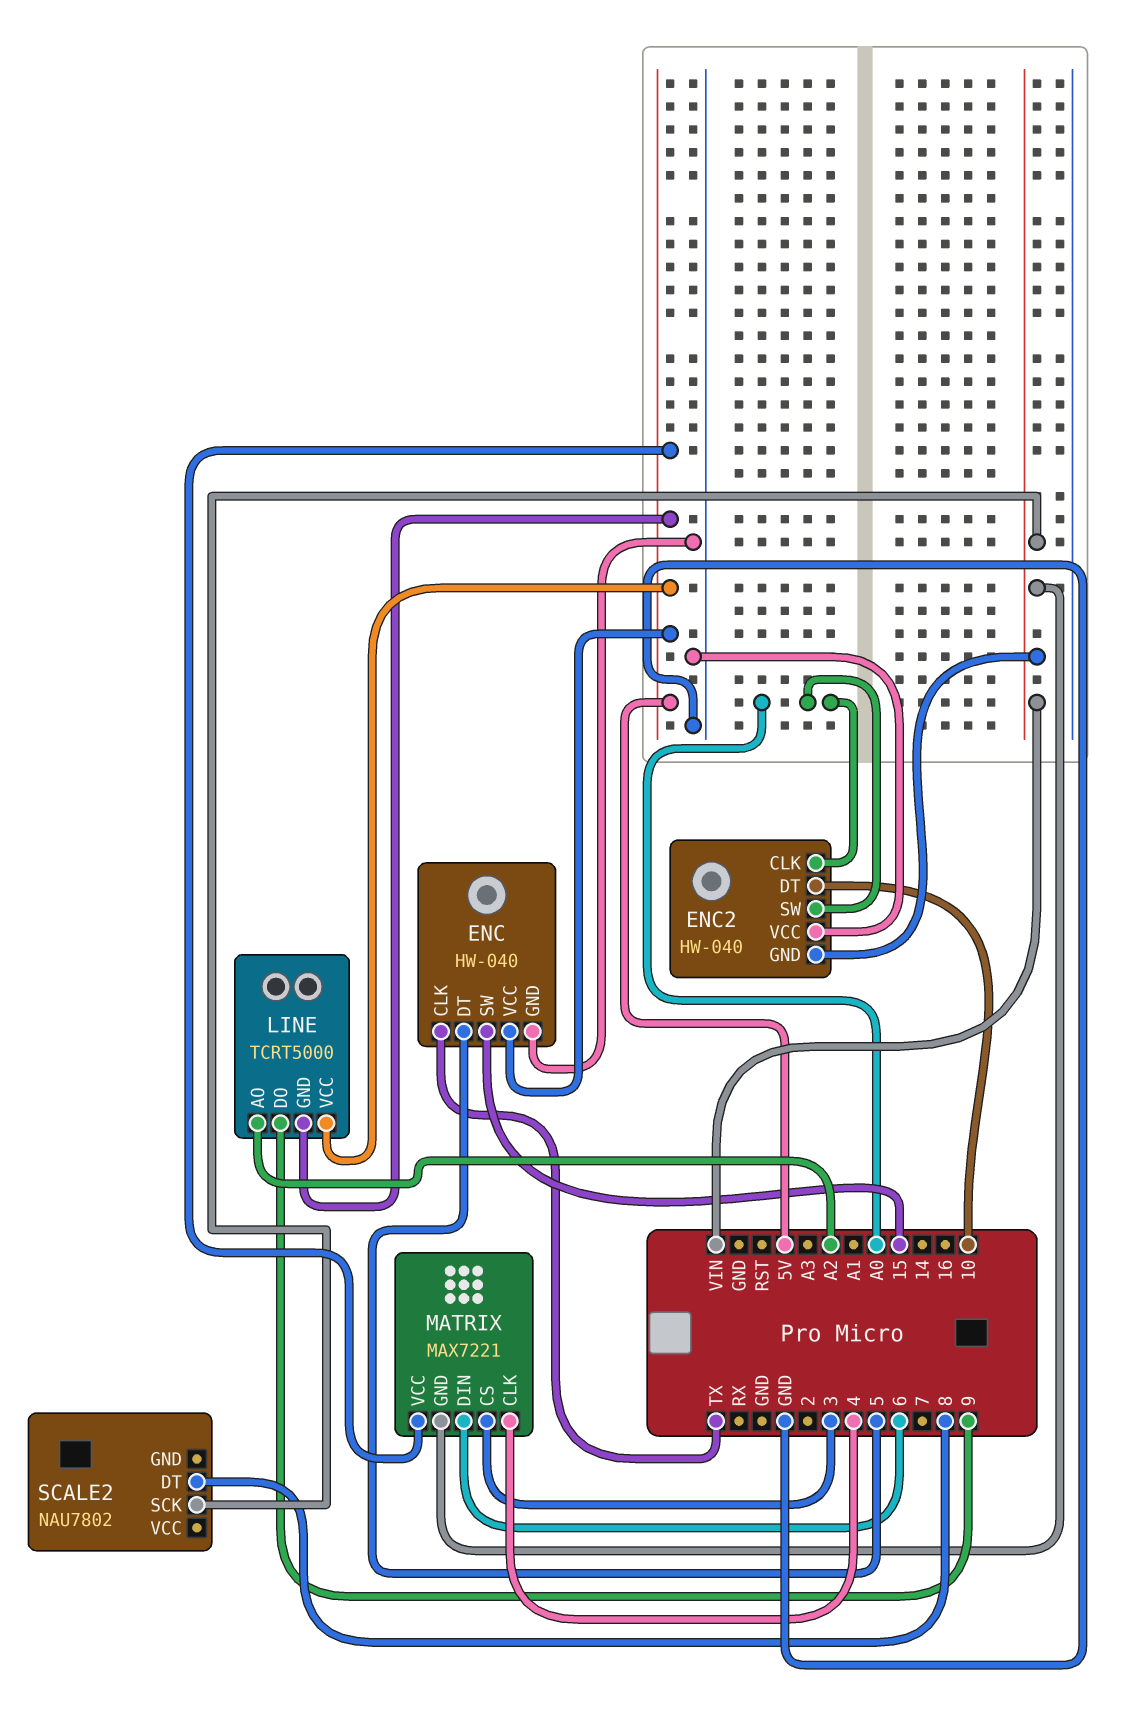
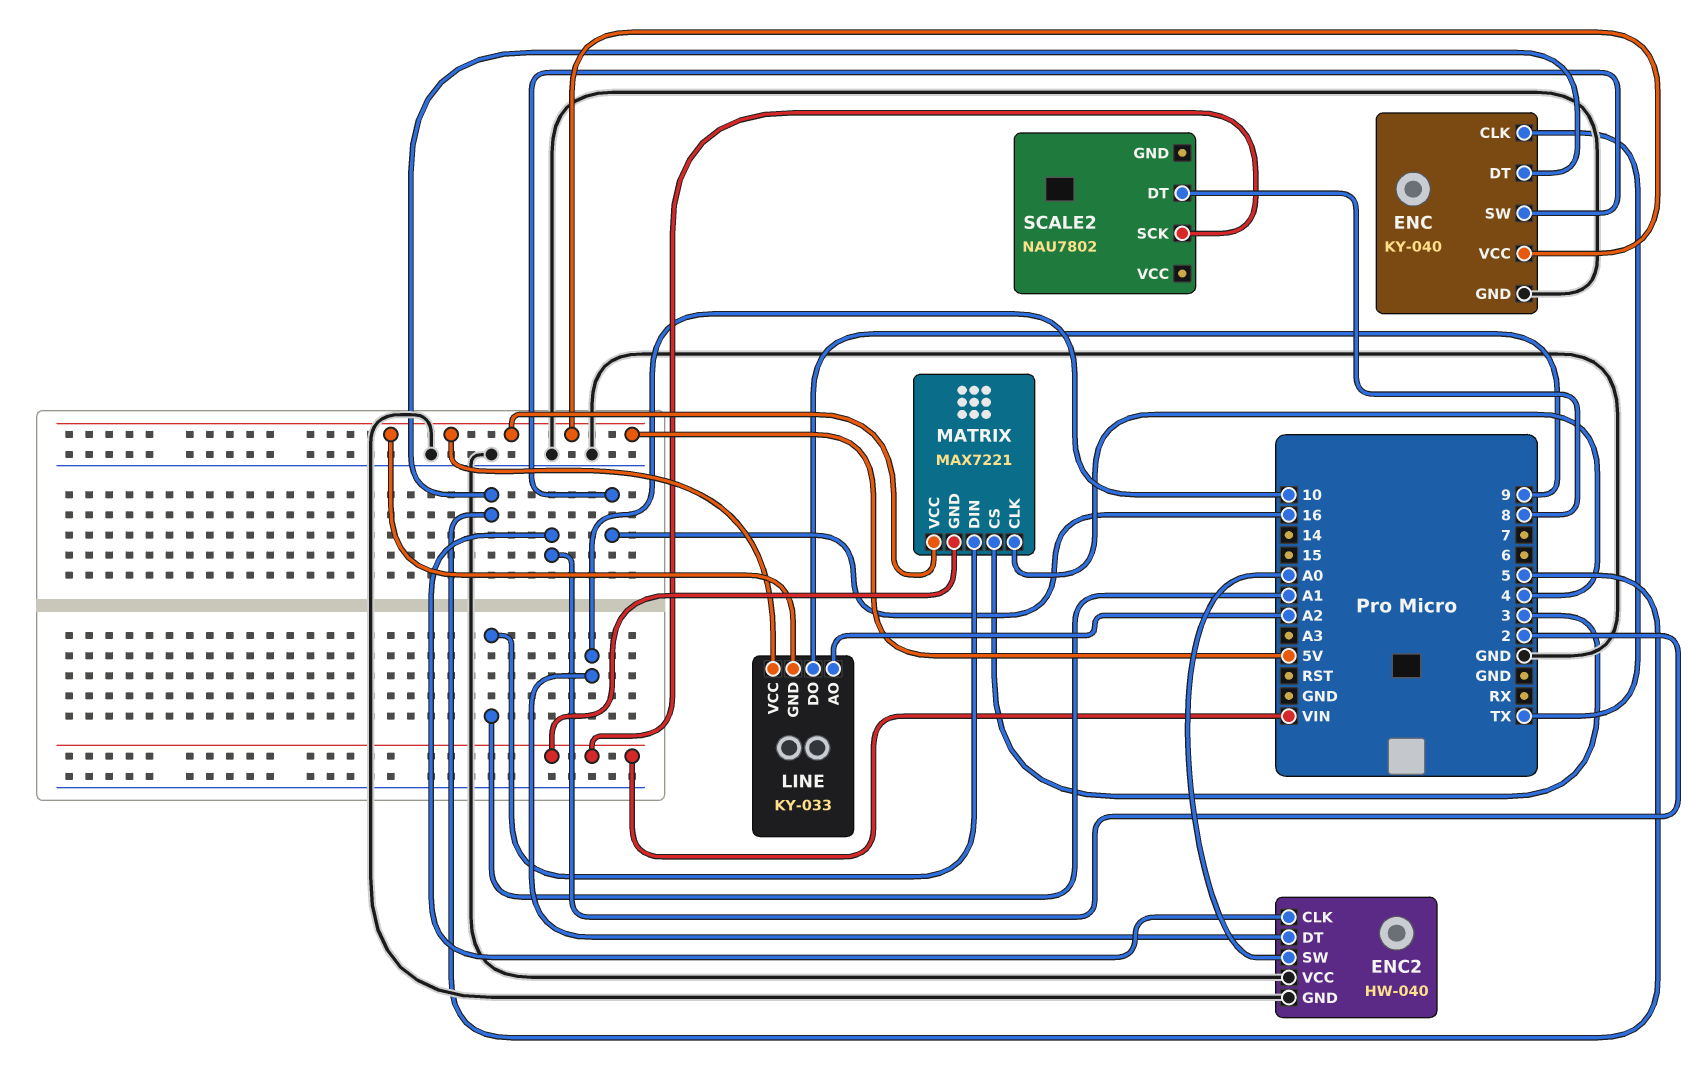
ENC: HW-040 -> KY-040
ENC pin SW: 15 -> 16
ENC2 pin CLK: A0 -> 2
ENC2 pin GND: VIN -> GND
LINE: TCRT5000 -> KY-033
MATRIX pin DIN: 6 -> A1

